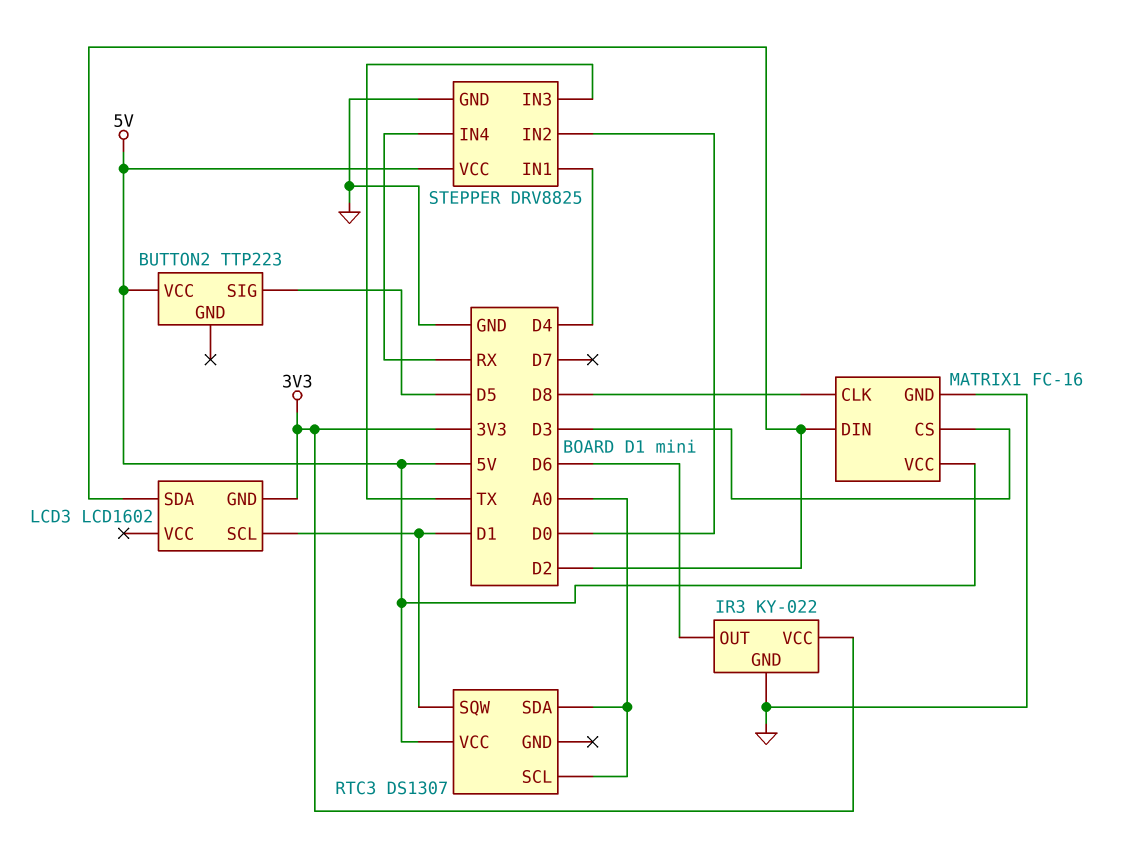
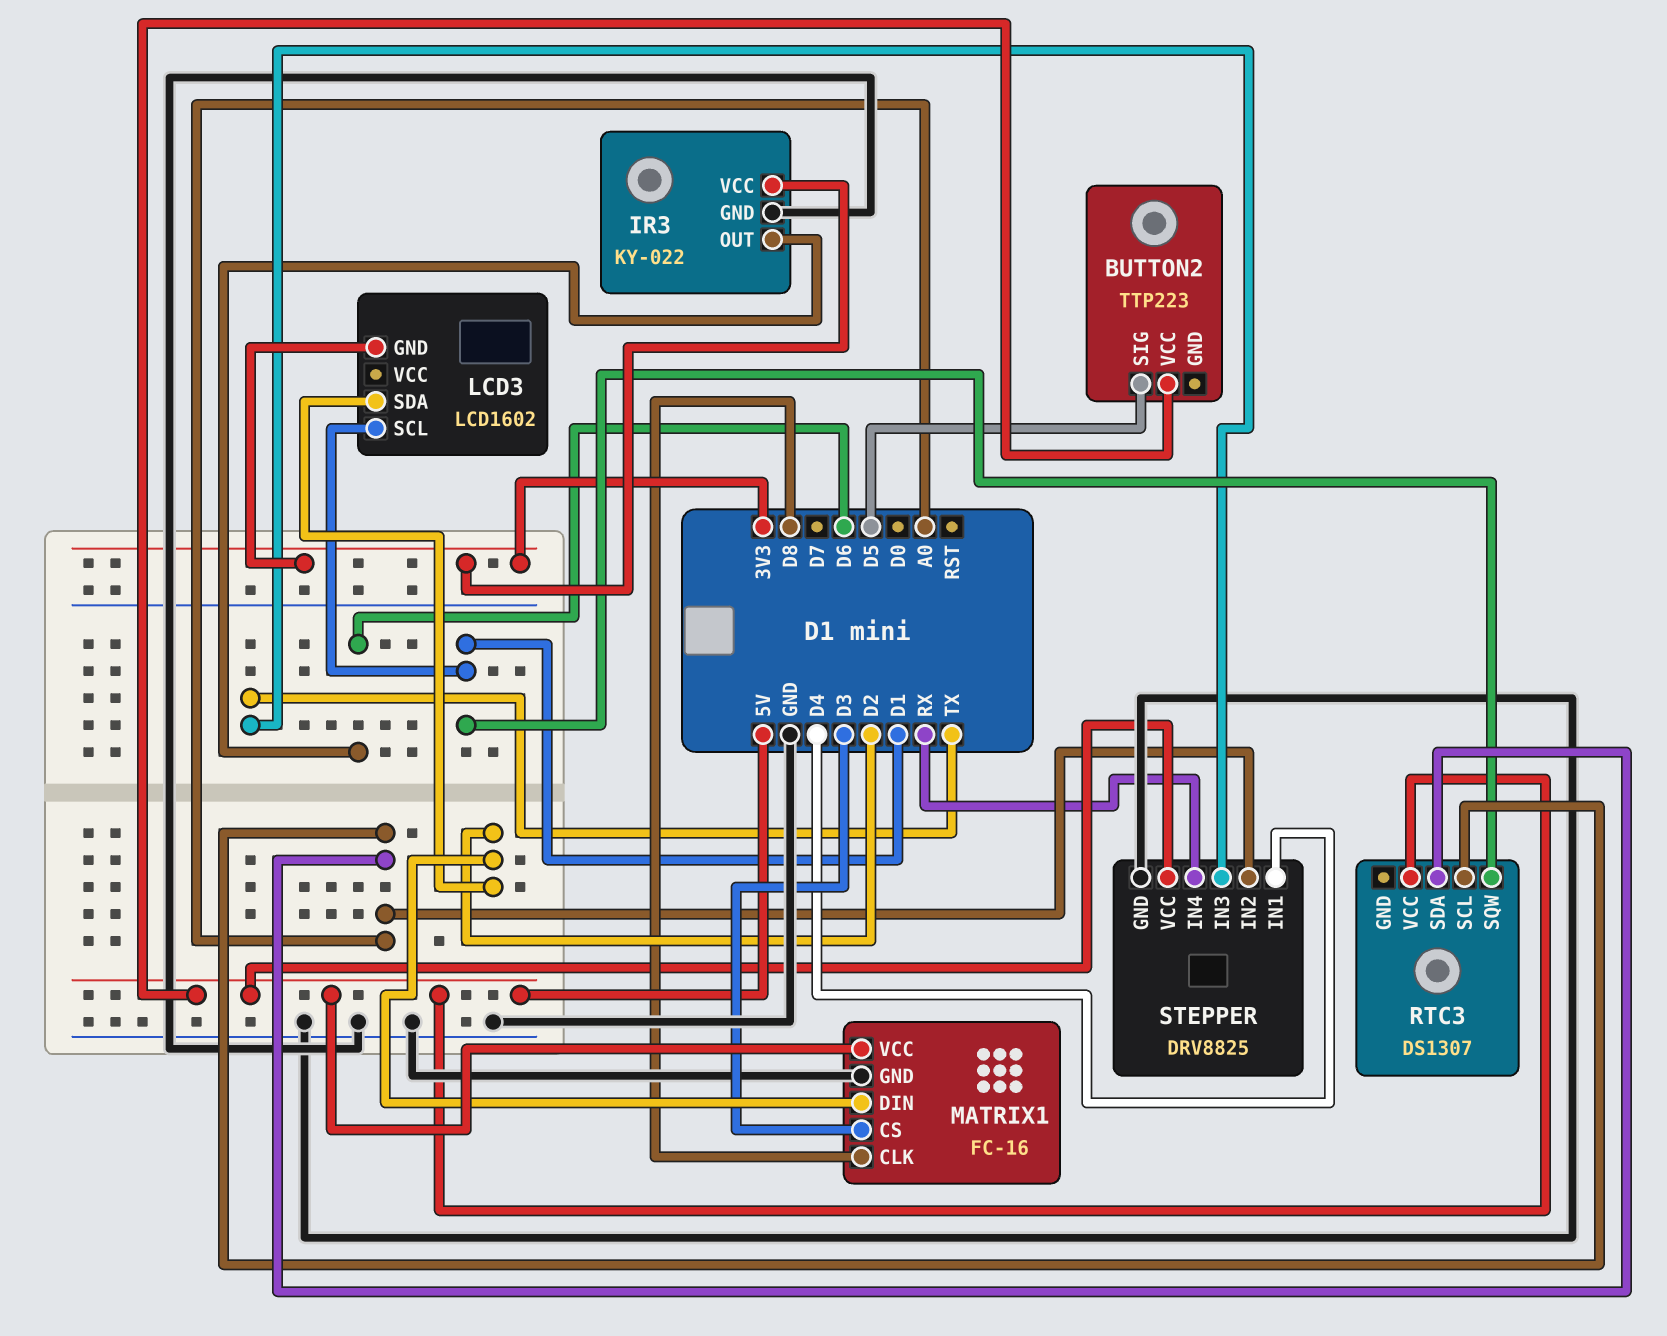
STEPPER pin IN2: D0 -> A0

